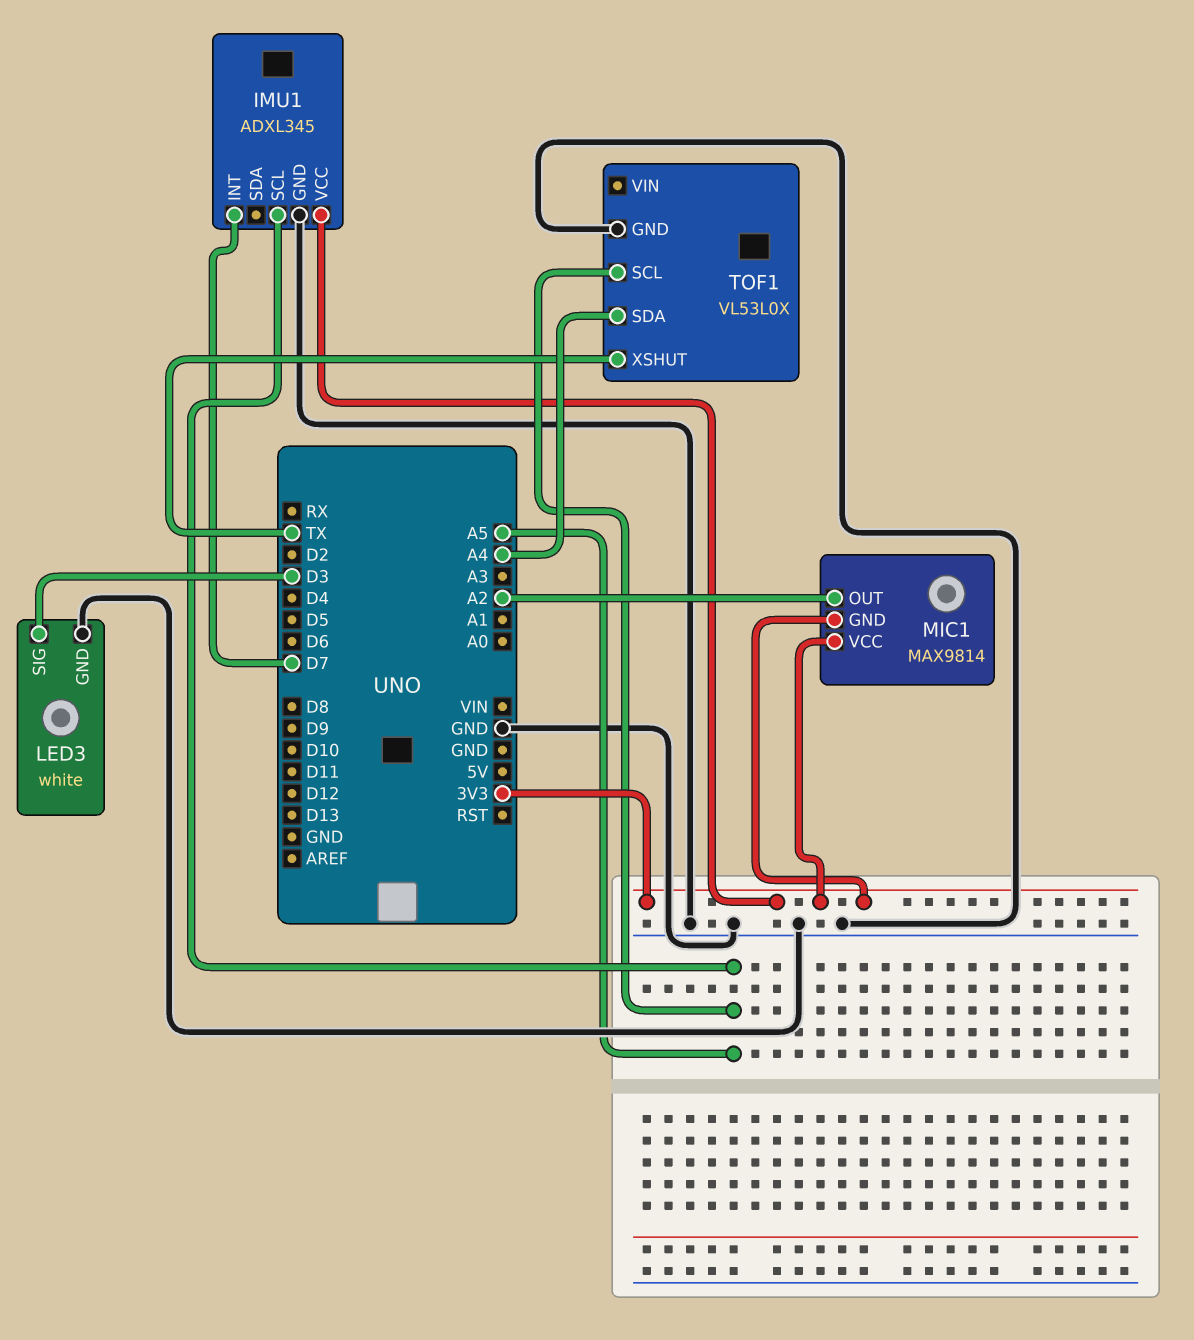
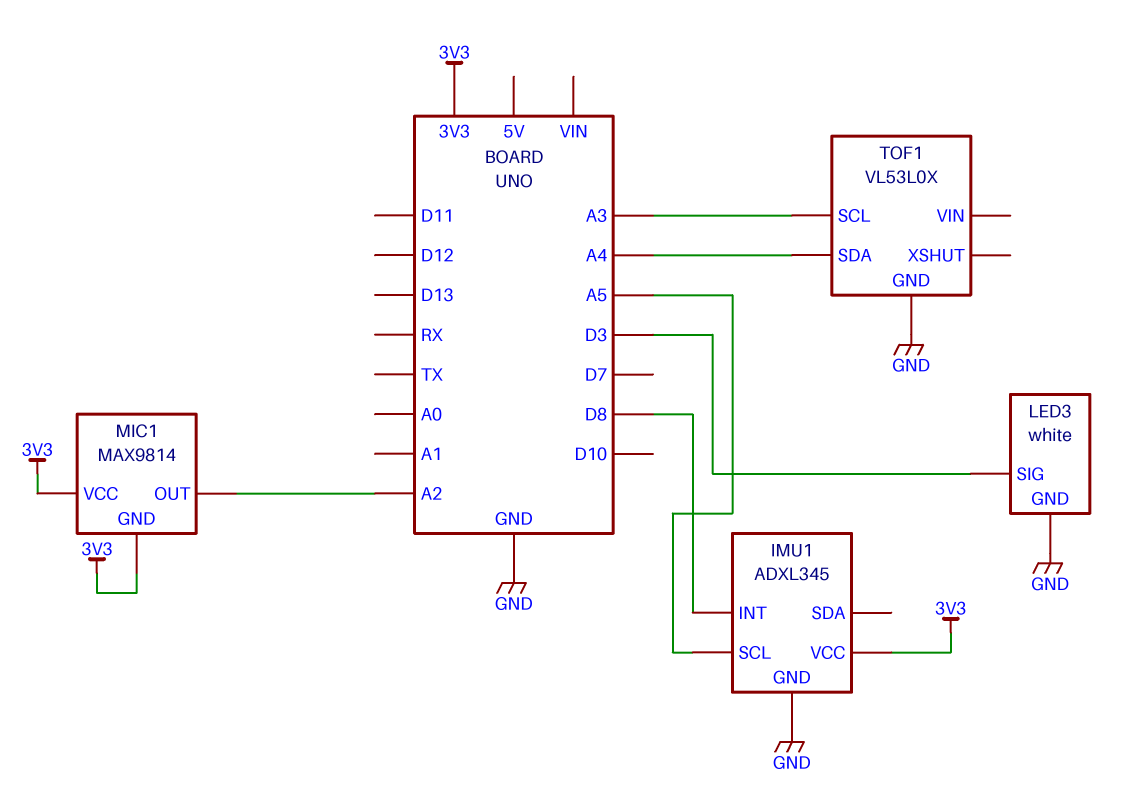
IMU1 pin INT: D7 -> D8
TOF1 pin SCL: A5 -> A3
TOF1 pin XSHUT: TX -> none

